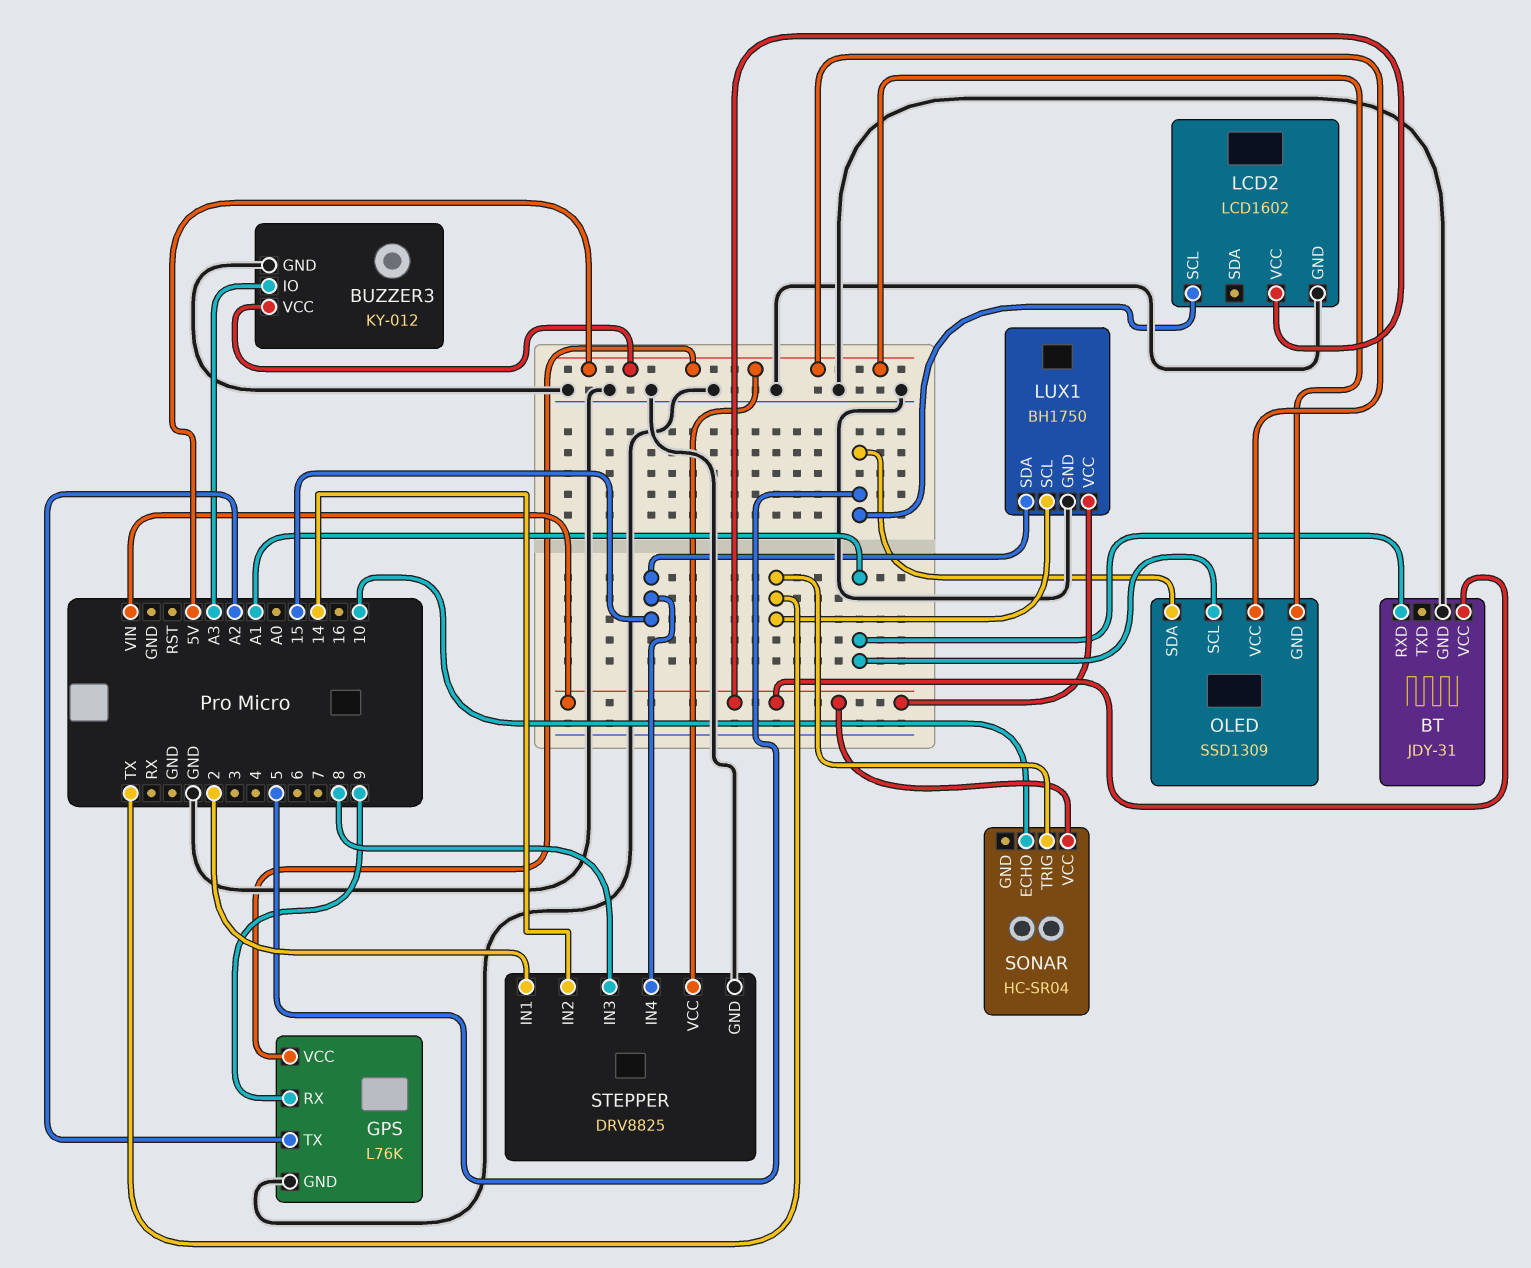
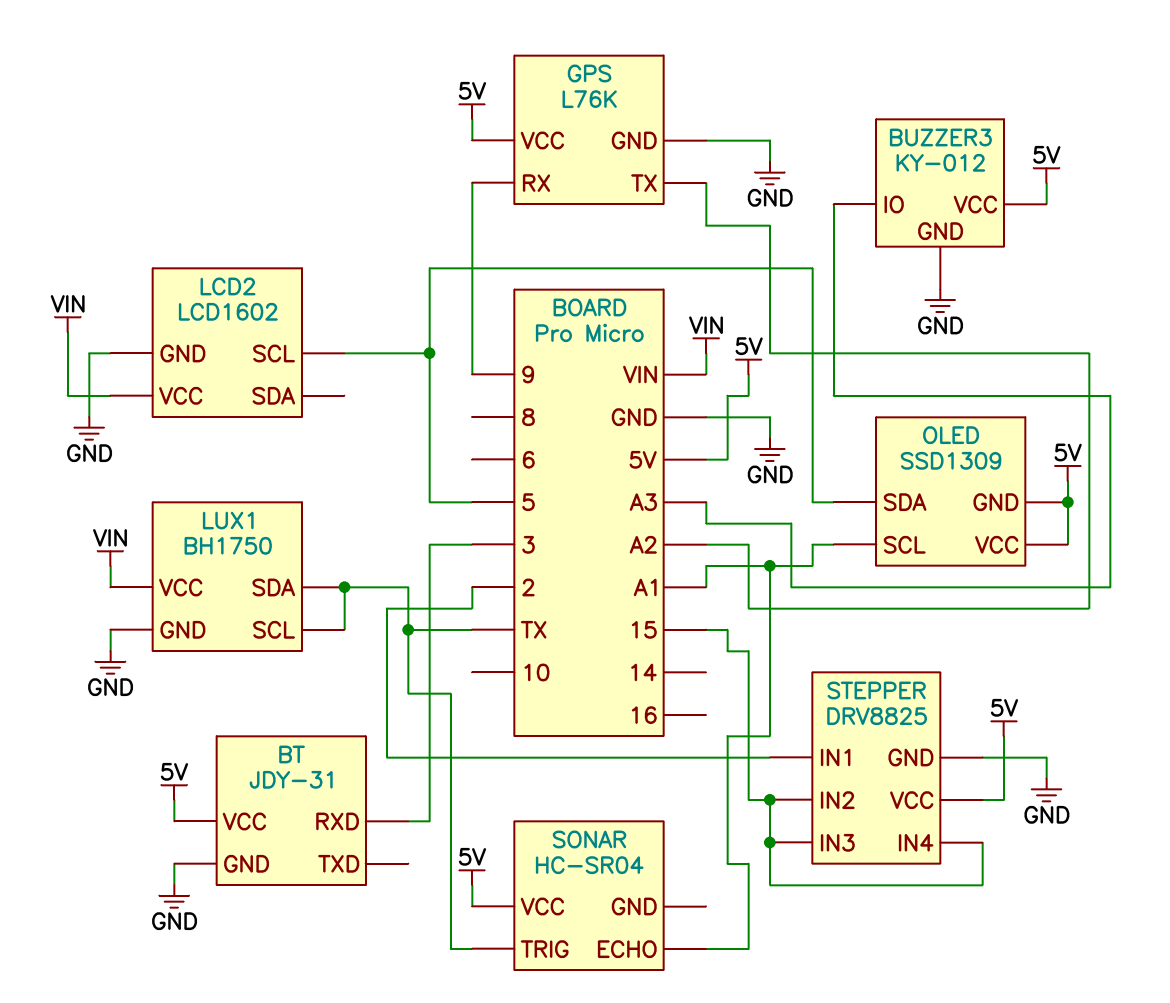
BT pin RXD: A1 -> 3
BT pin VCC: VIN -> 5V
LUX1 pin SDA: 15 -> TX
SONAR pin ECHO: 10 -> A1
SONAR pin VCC: VIN -> 5V
STEPPER pin IN2: 14 -> 15
STEPPER pin IN3: 8 -> 15

